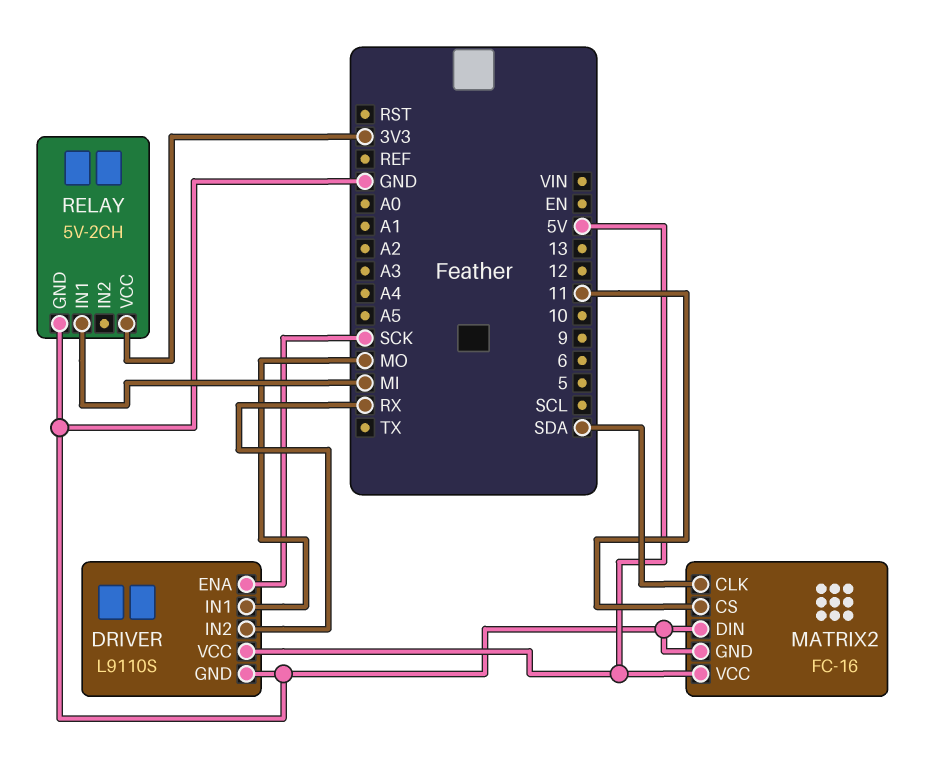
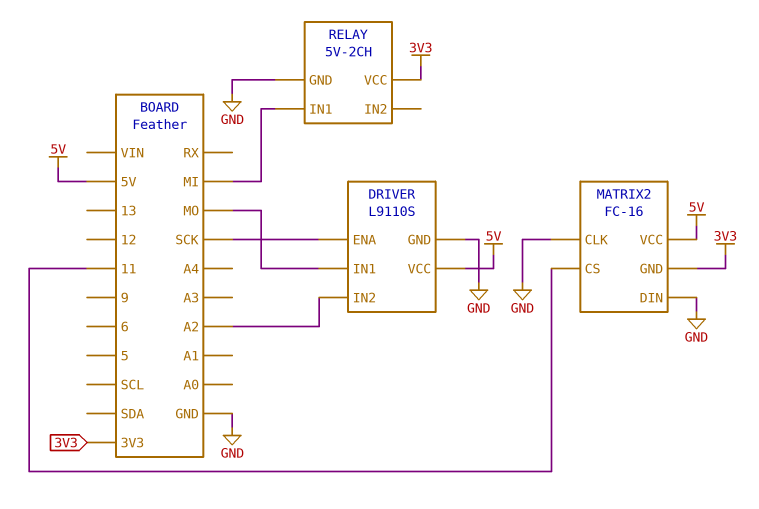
DRIVER pin IN2: RX -> A2
MATRIX2 pin CLK: SDA -> GND
MATRIX2 pin GND: GND -> 3V3

